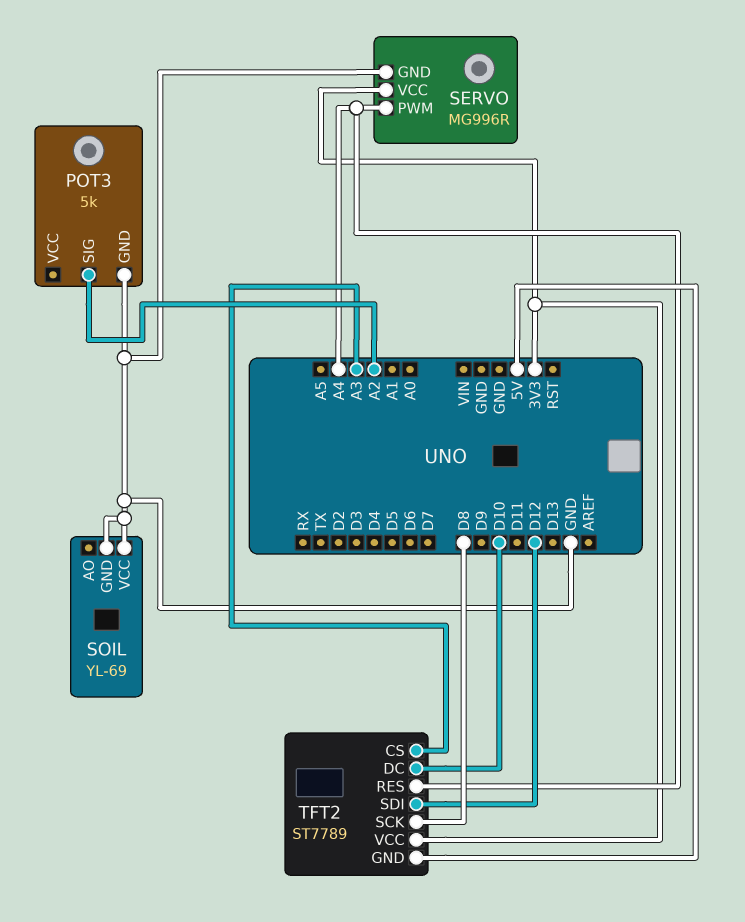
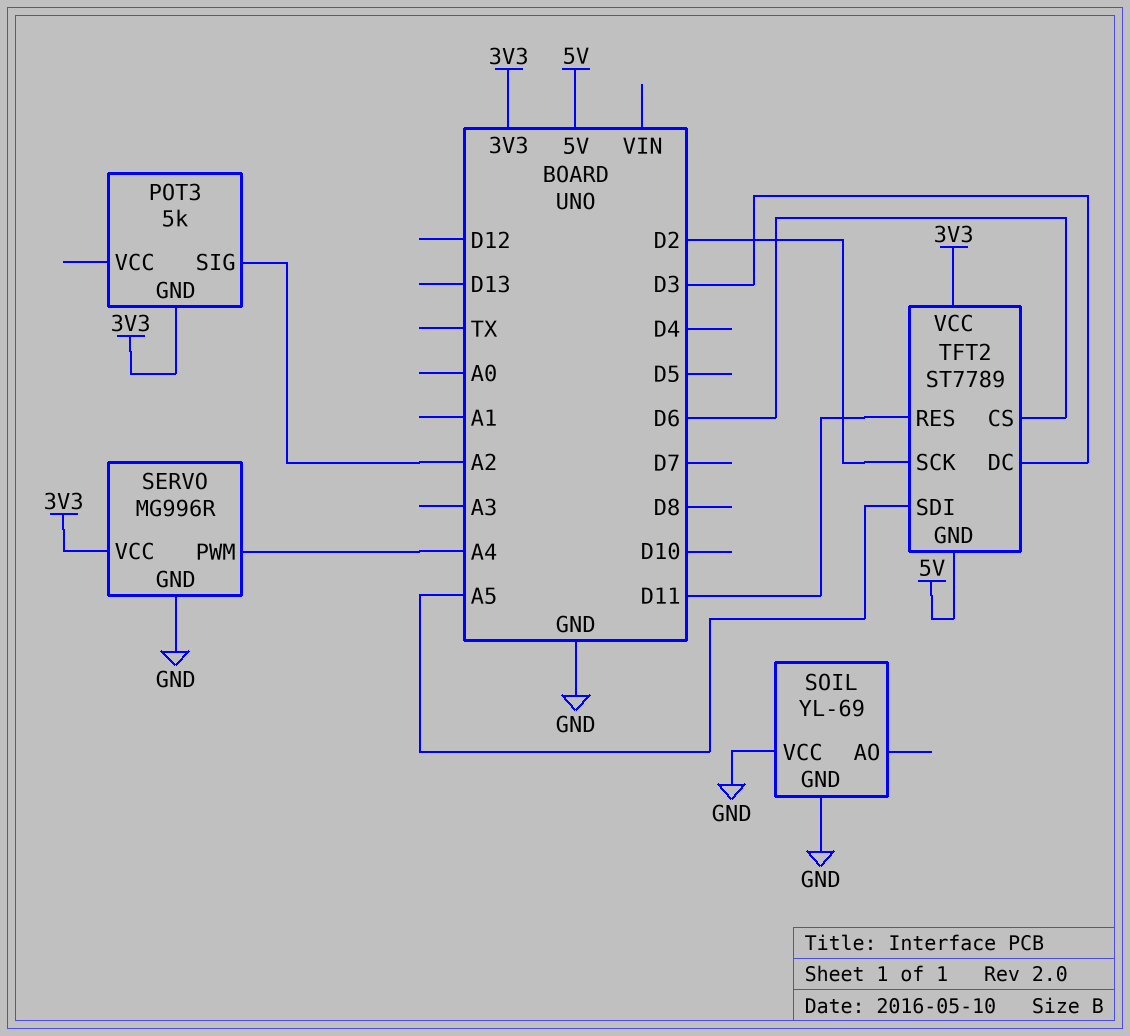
POT3 pin GND: GND -> 3V3
TFT2 pin CS: A3 -> D6
TFT2 pin DC: D10 -> D3
TFT2 pin RES: A4 -> D11
TFT2 pin SCK: D8 -> D2
TFT2 pin SDI: D12 -> A5

